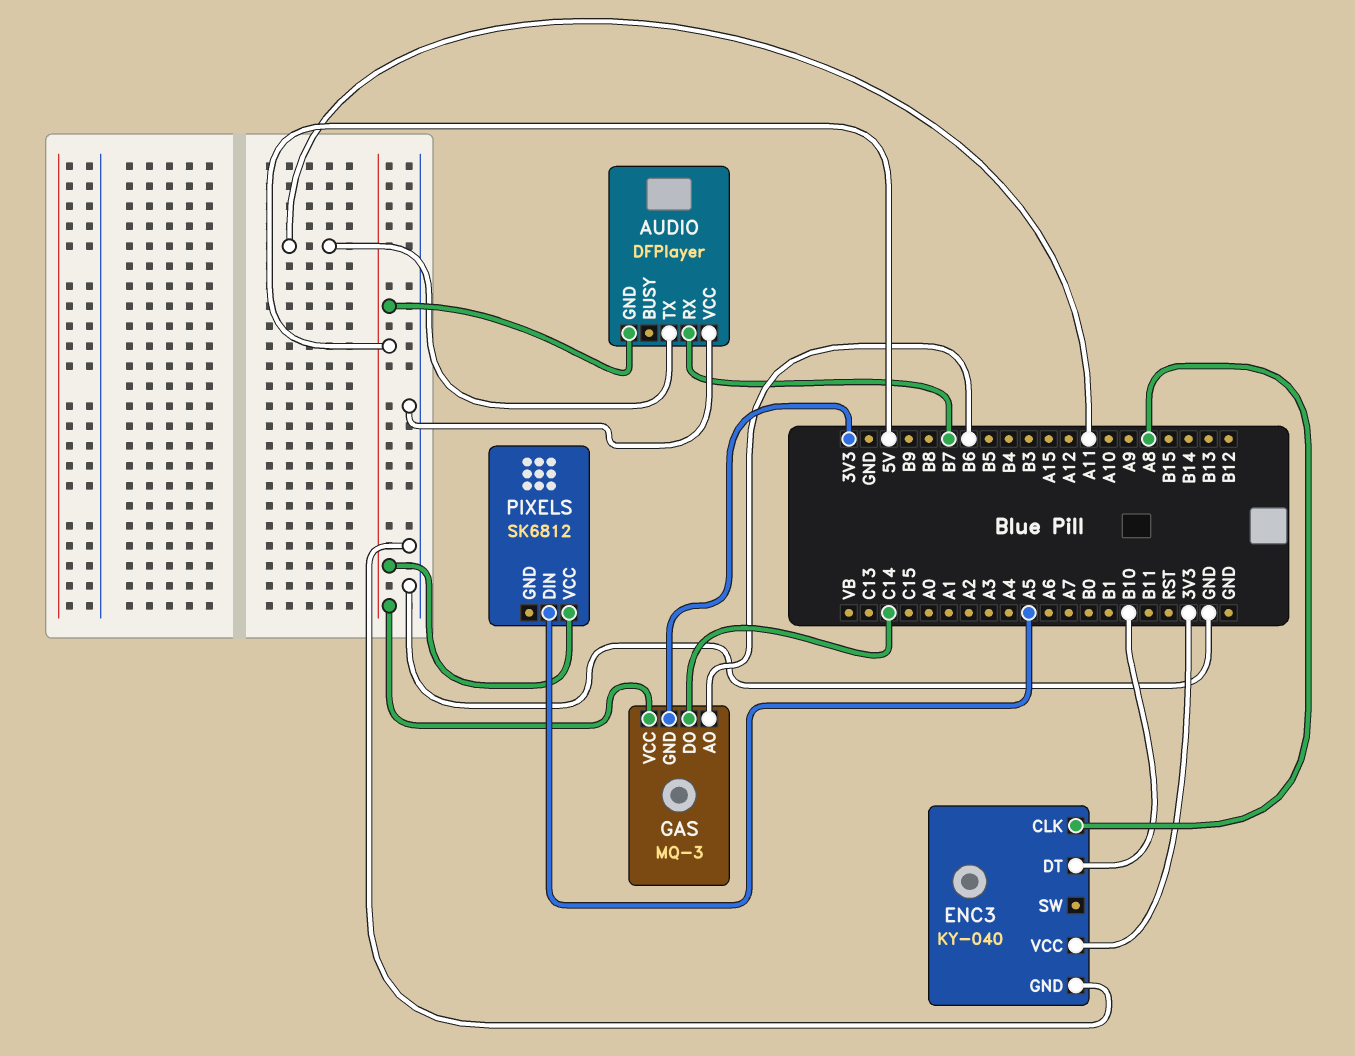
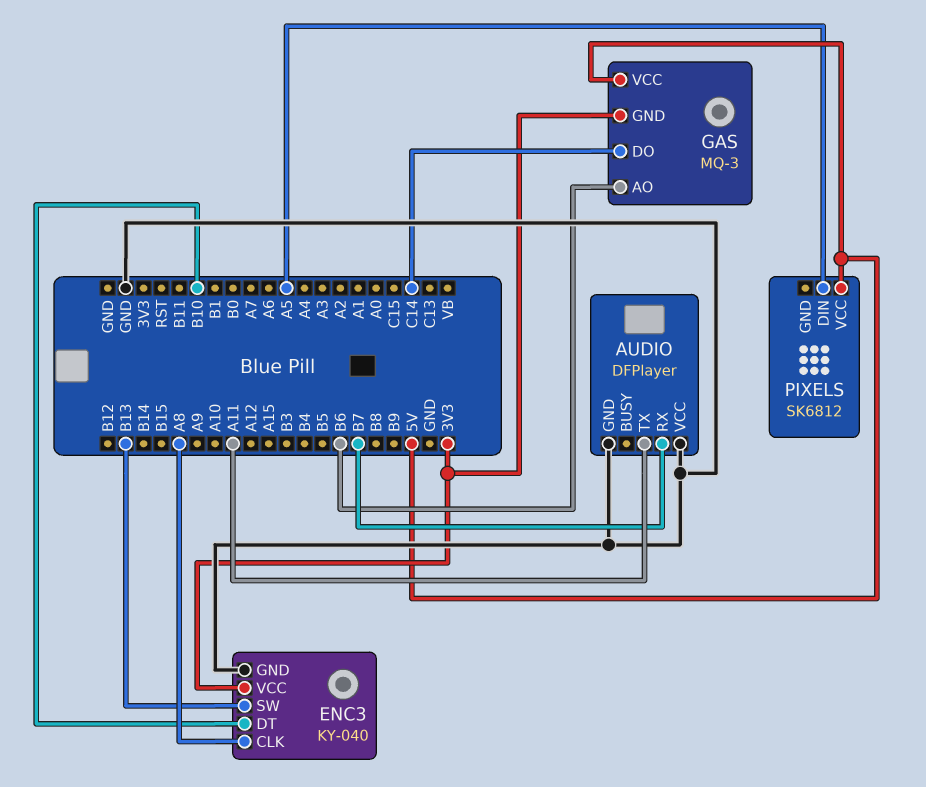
AUDIO pin GND: 5V -> GND
ENC3 pin SW: none -> B13

